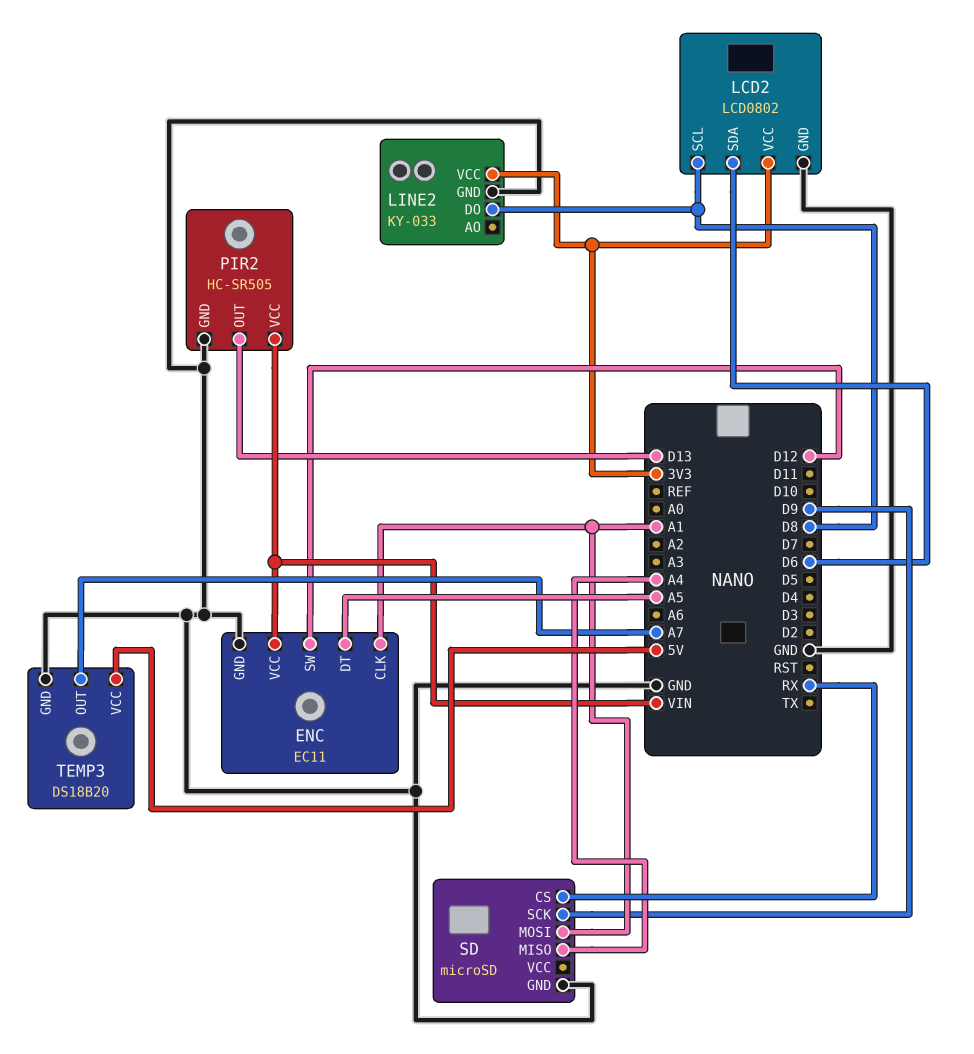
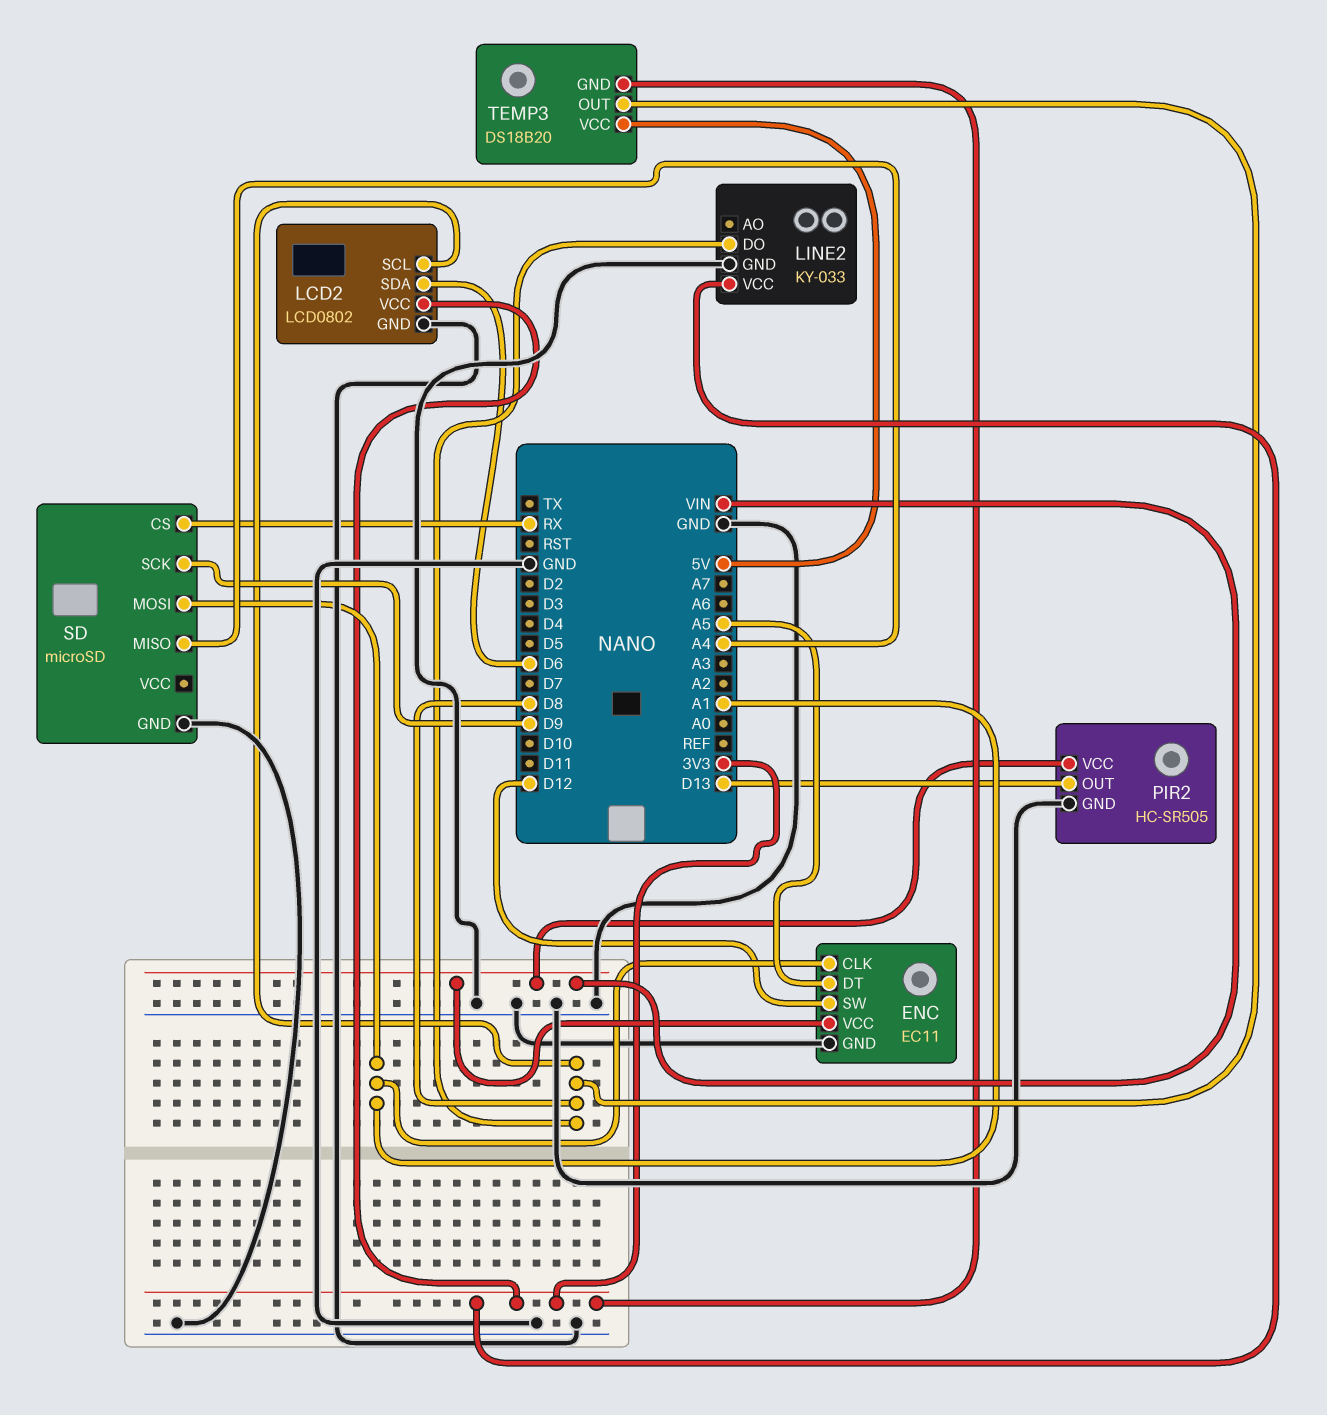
TEMP3 pin GND: GND -> 3V3
TEMP3 pin OUT: A7 -> D8

